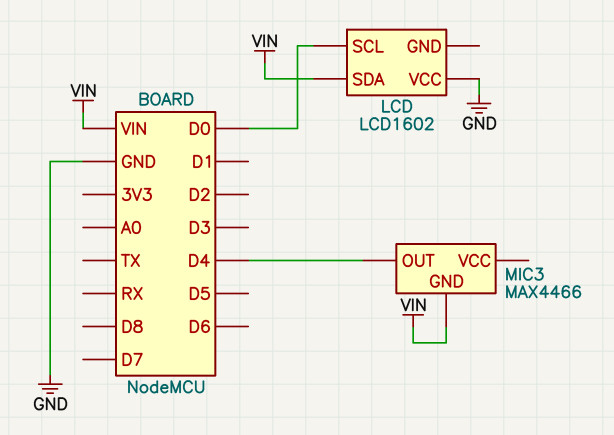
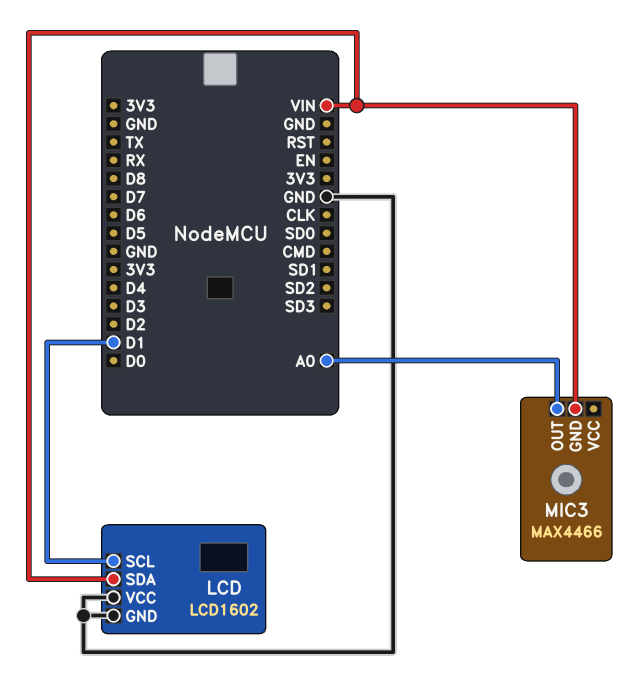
LCD pin GND: none -> GND
LCD pin SCL: D0 -> D1
MIC3 pin OUT: D4 -> A0

